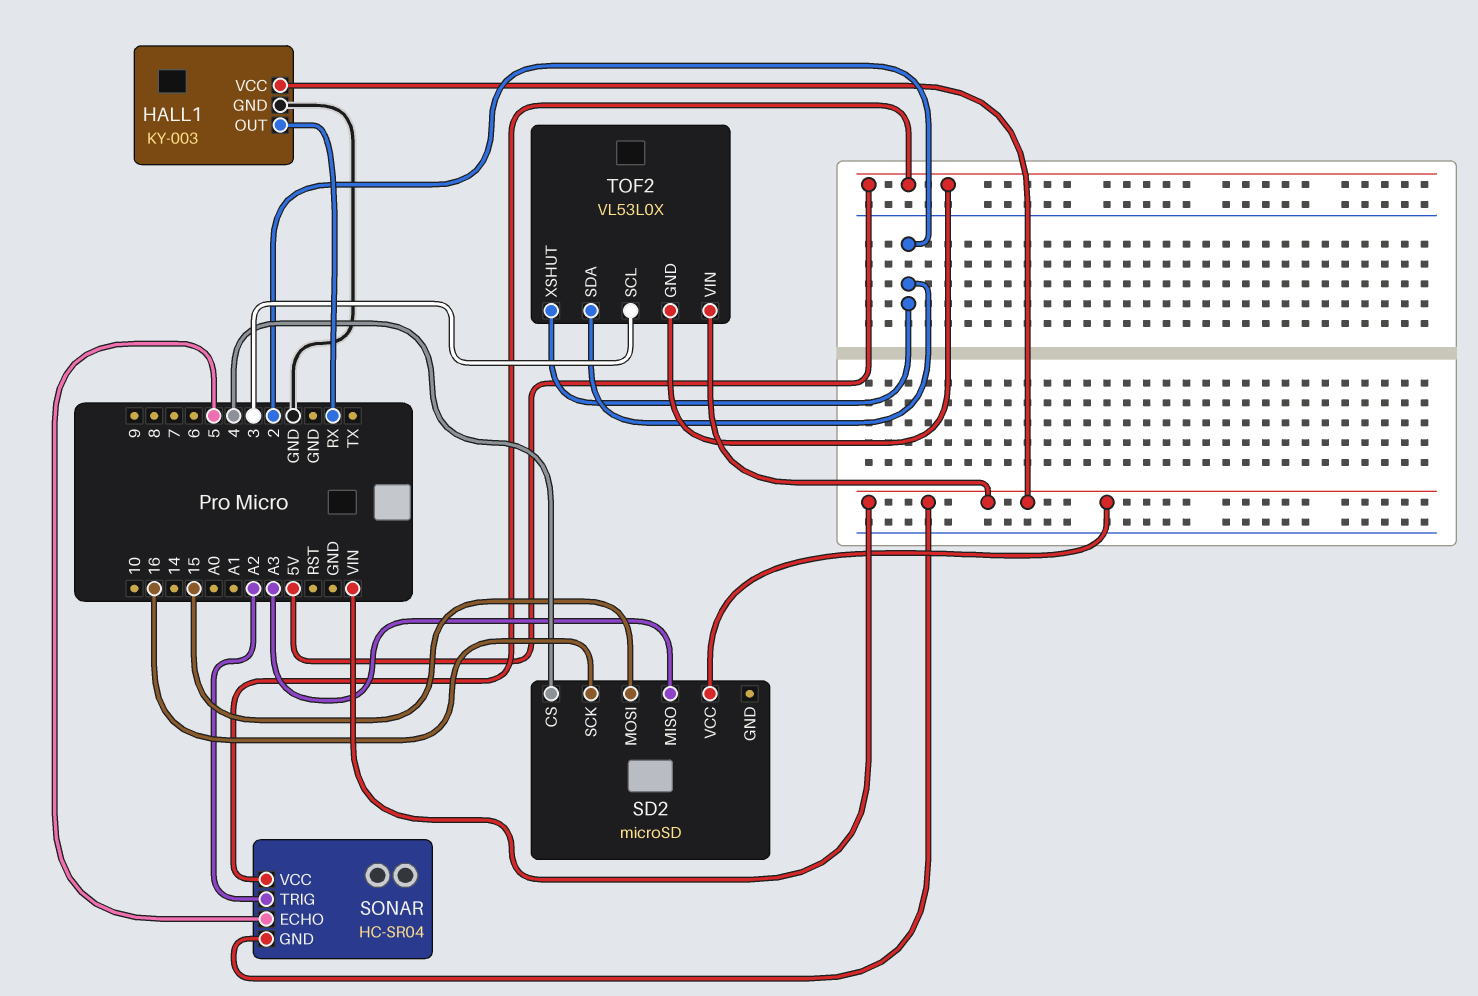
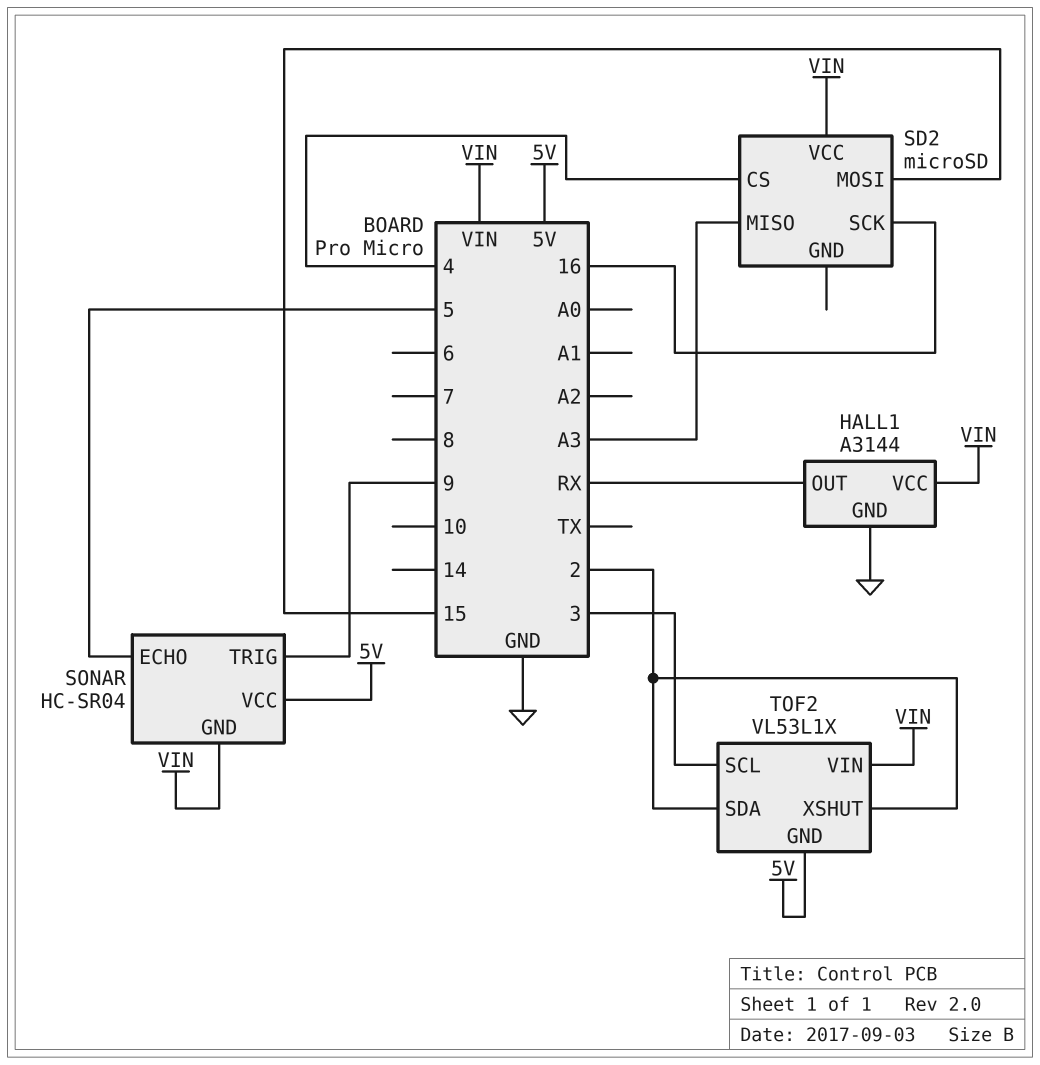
HALL1: KY-003 -> A3144
SONAR pin TRIG: A2 -> 9
TOF2: VL53L0X -> VL53L1X

